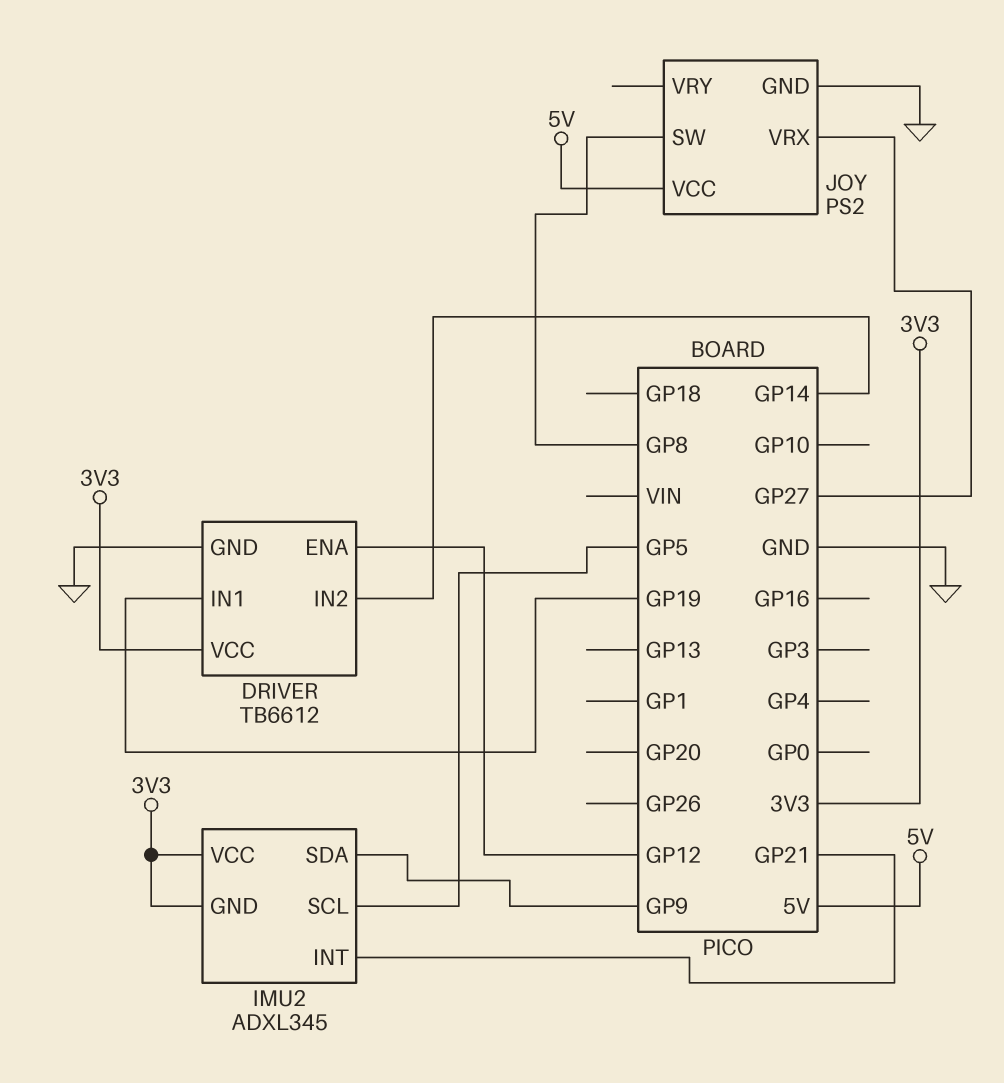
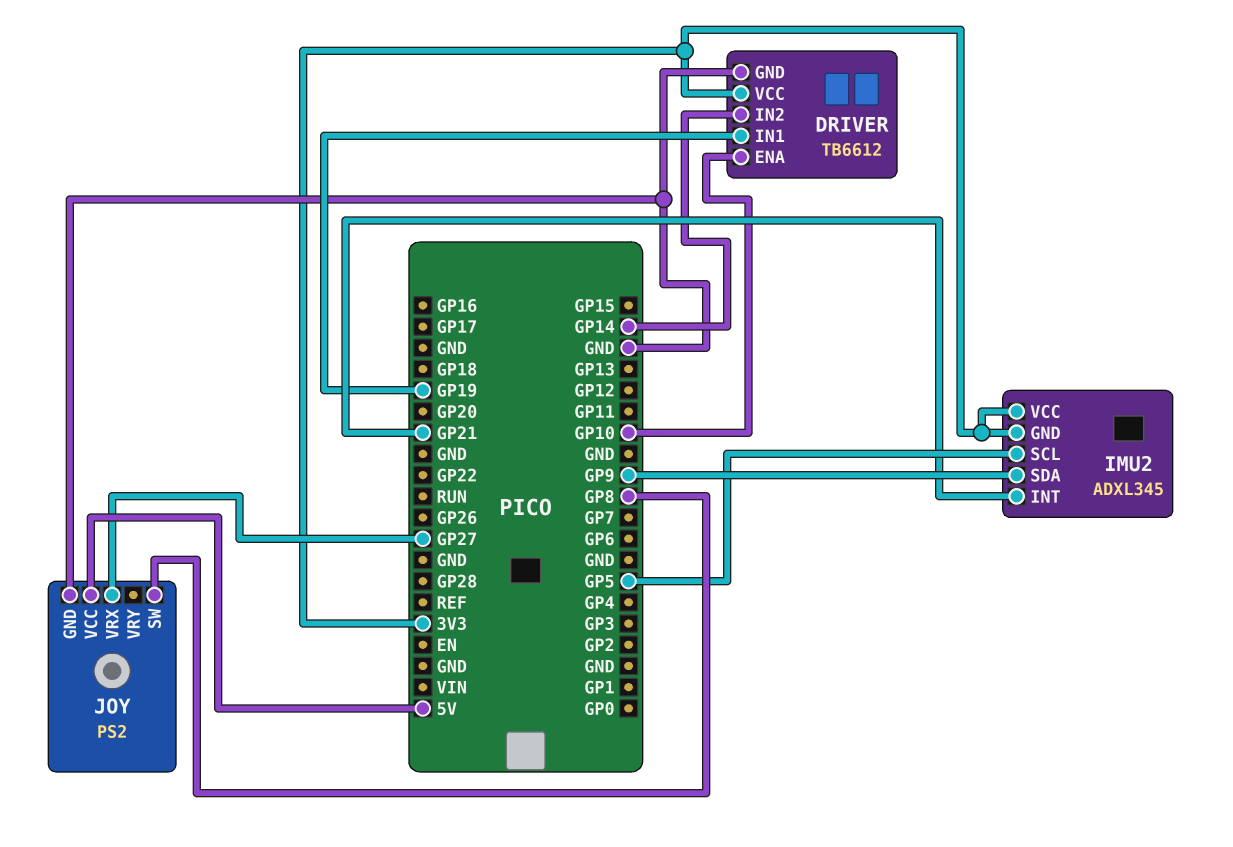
DRIVER pin ENA: GP12 -> GP10

